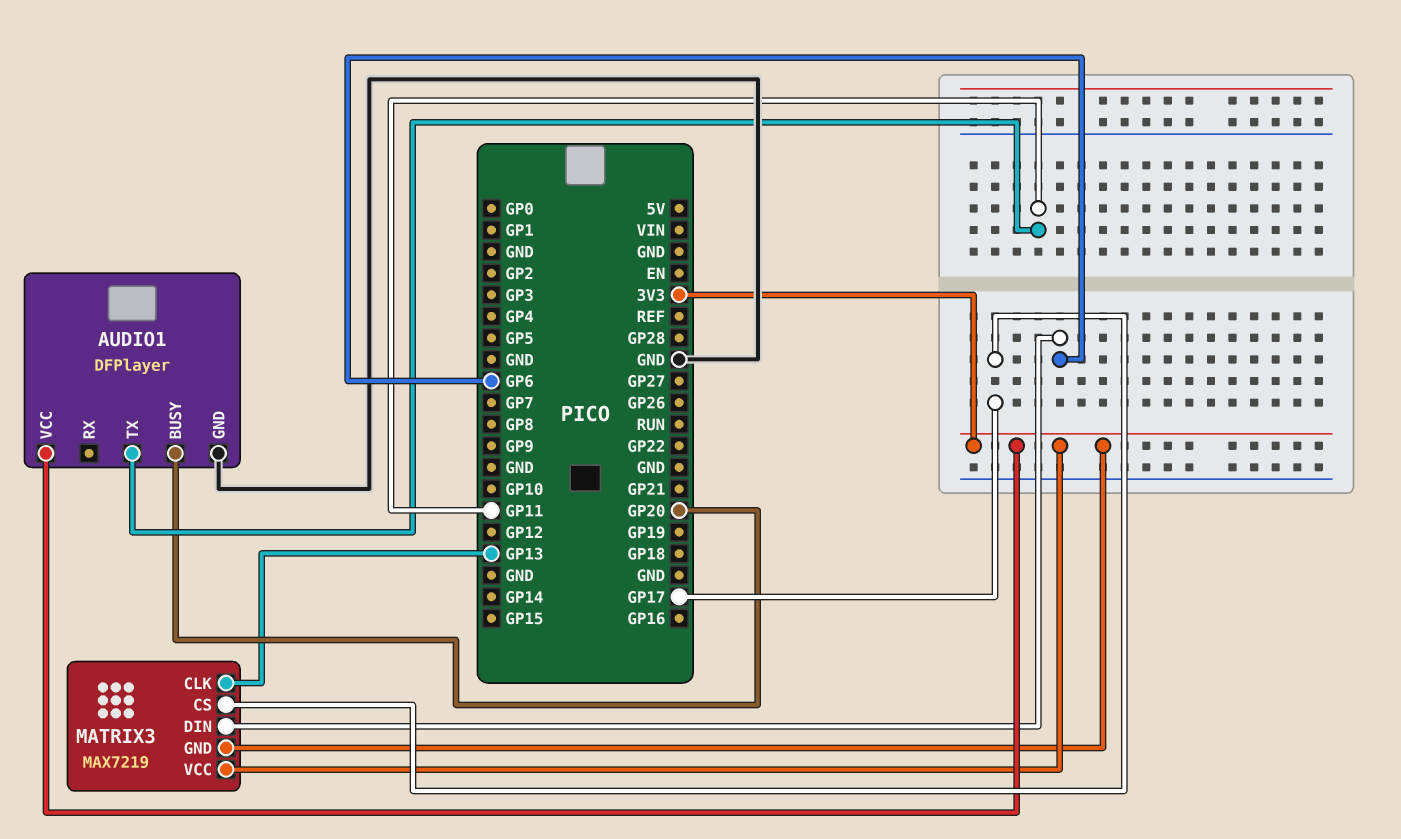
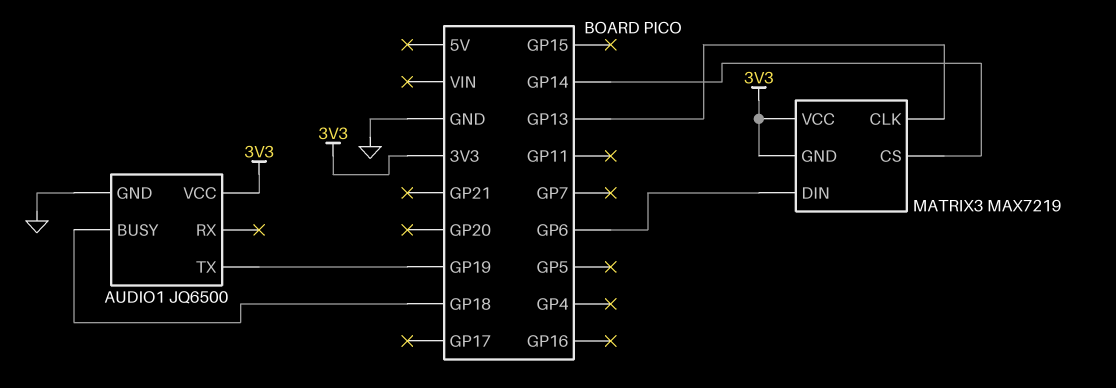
AUDIO1: DFPlayer -> JQ6500
AUDIO1 pin BUSY: GP20 -> GP18
AUDIO1 pin TX: GP11 -> GP19
MATRIX3 pin CS: GP17 -> GP14

